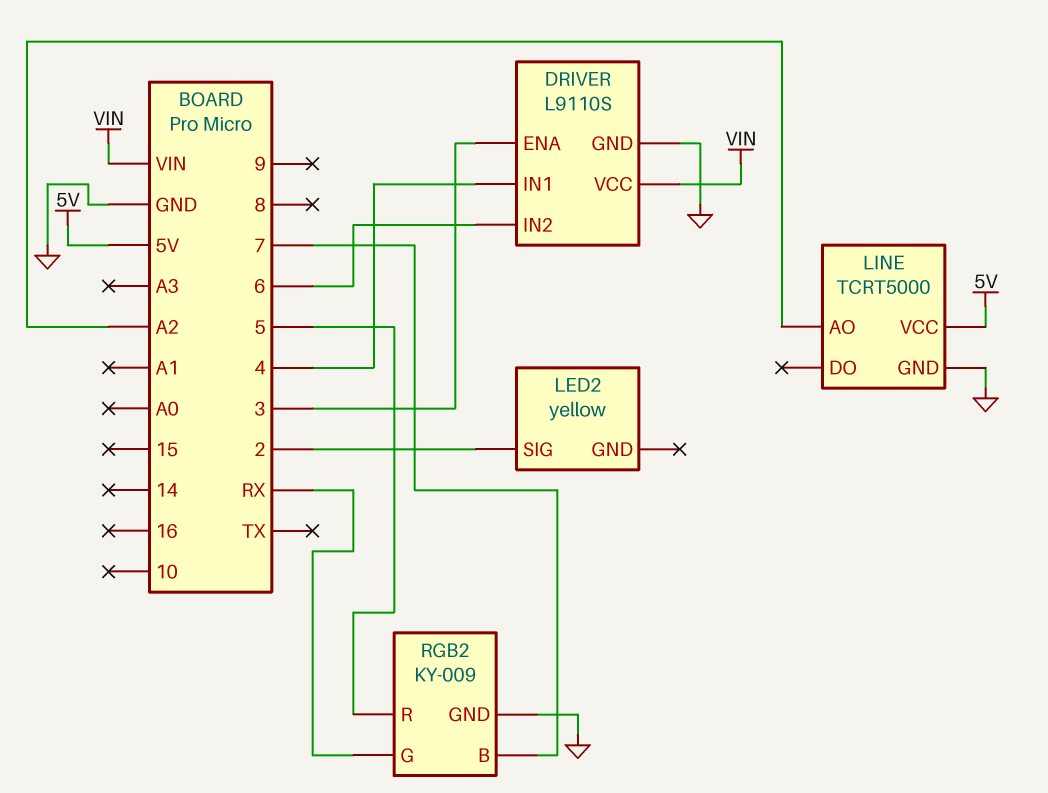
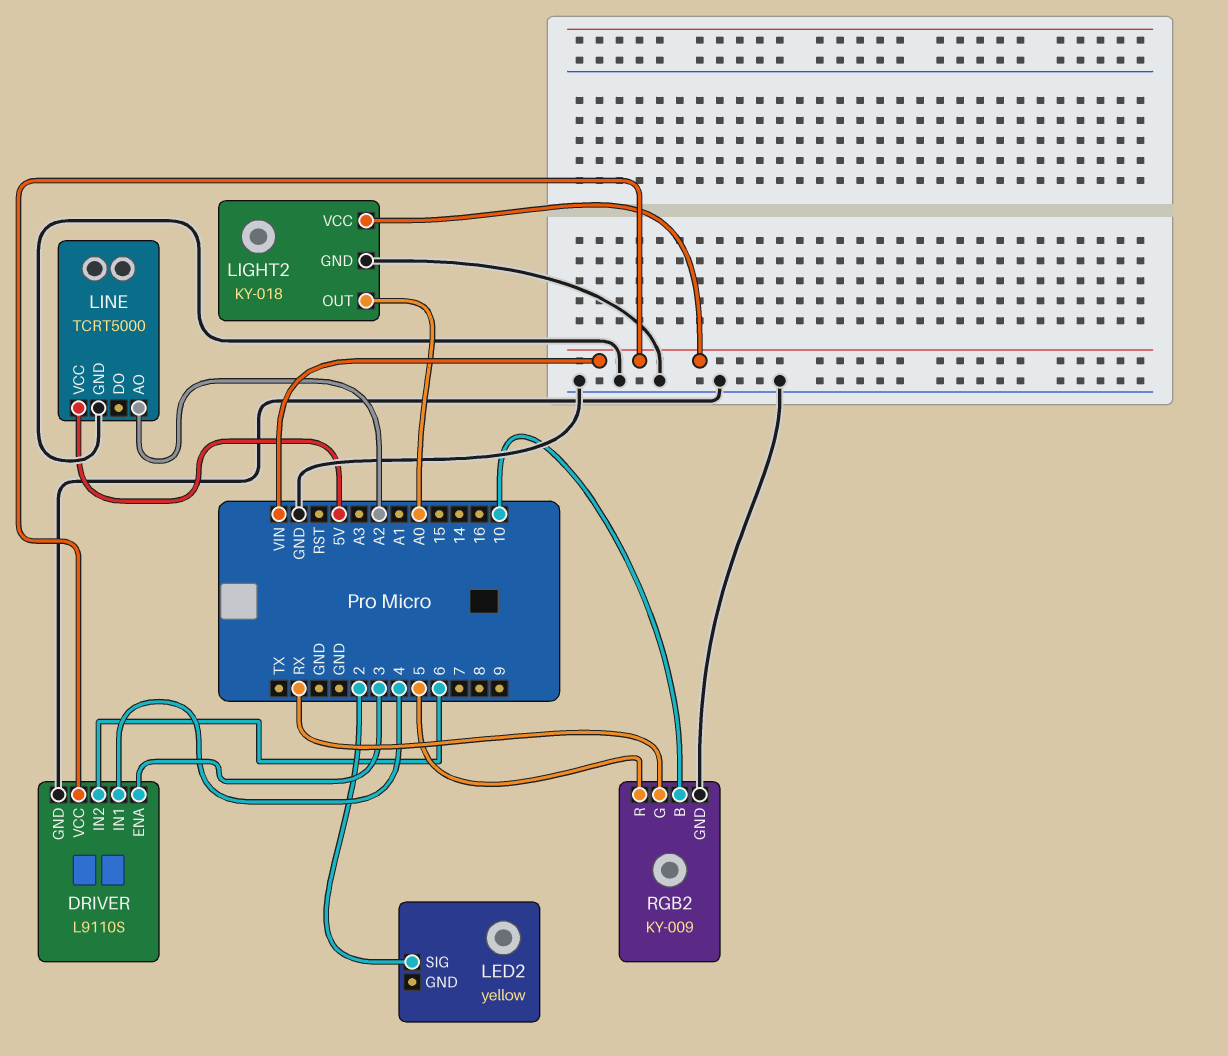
LIGHT2: none -> KY-018
LIGHT2 pin GND: none -> GND
LIGHT2 pin OUT: none -> A0
LIGHT2 pin VCC: none -> VIN
RGB2 pin B: 7 -> 10

